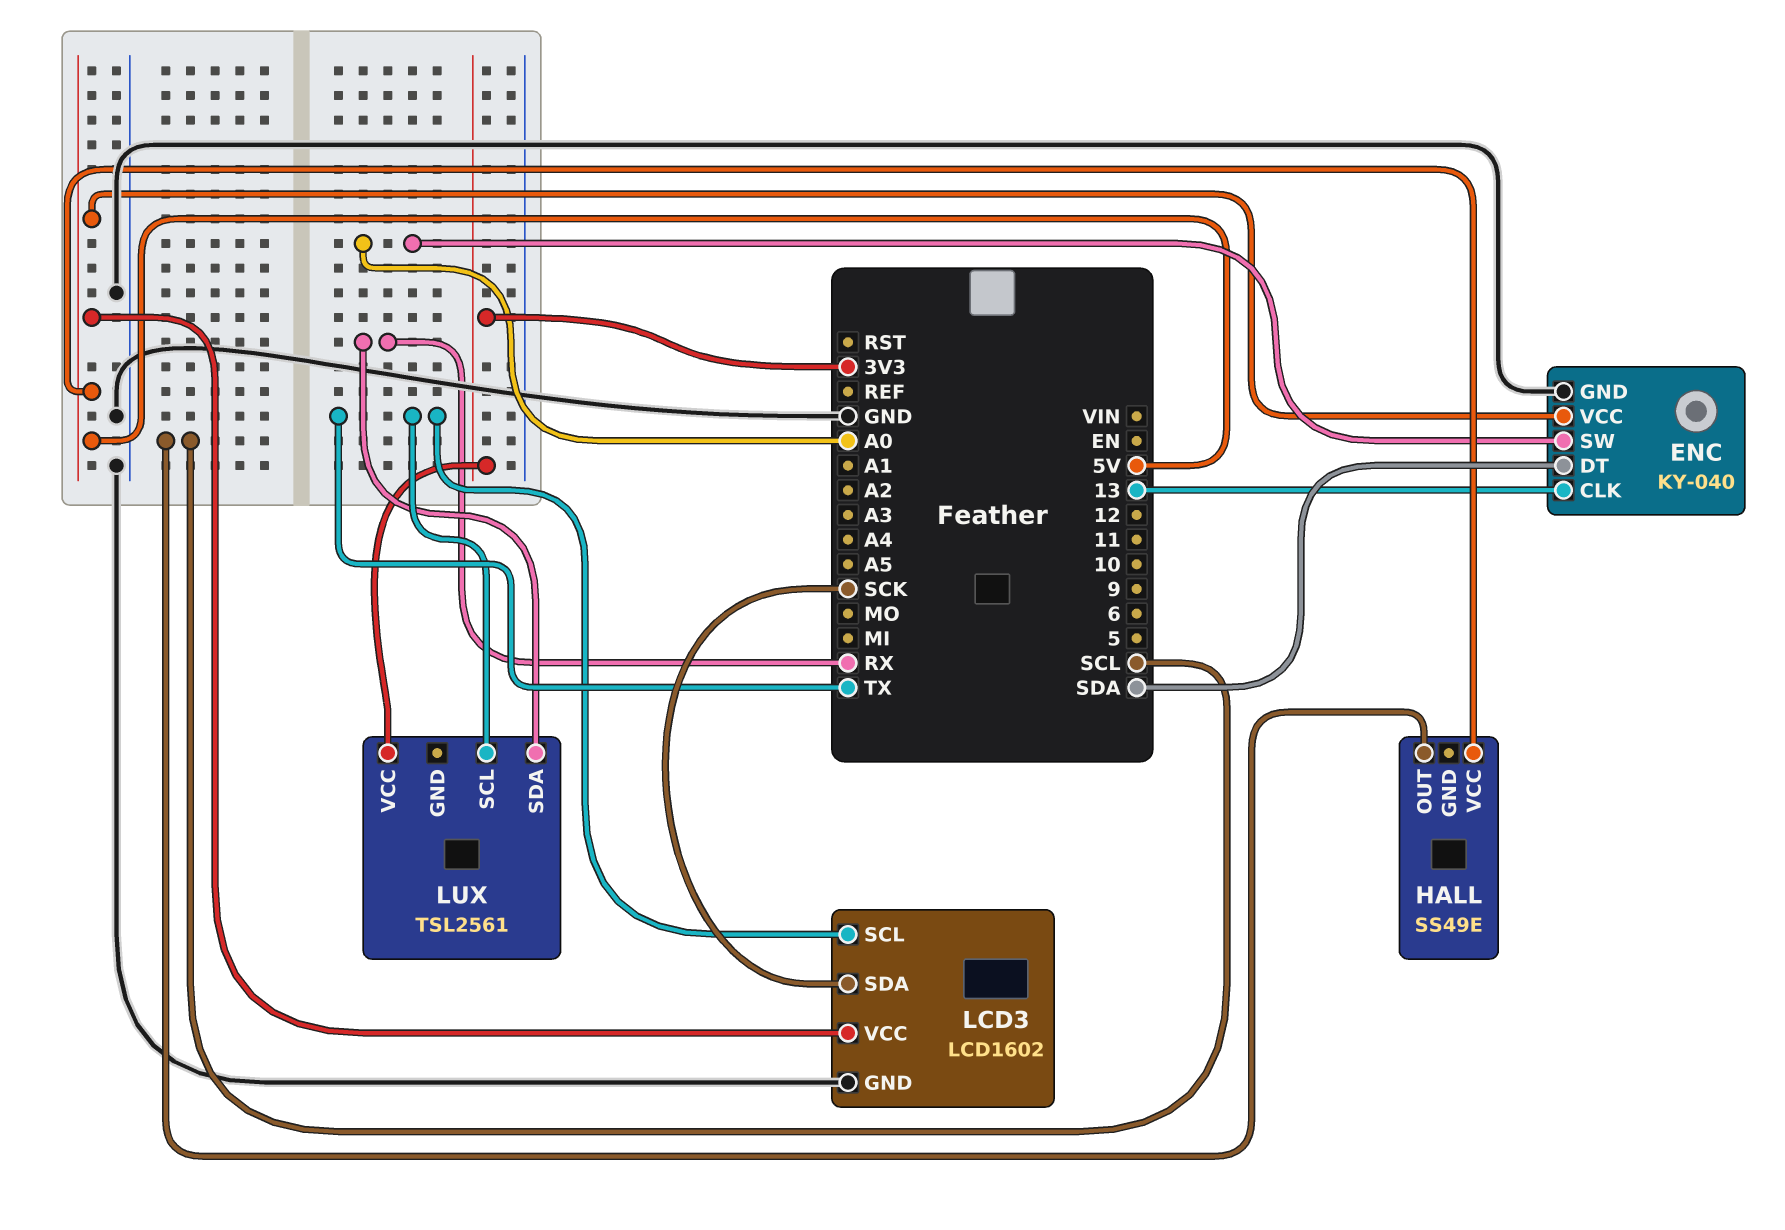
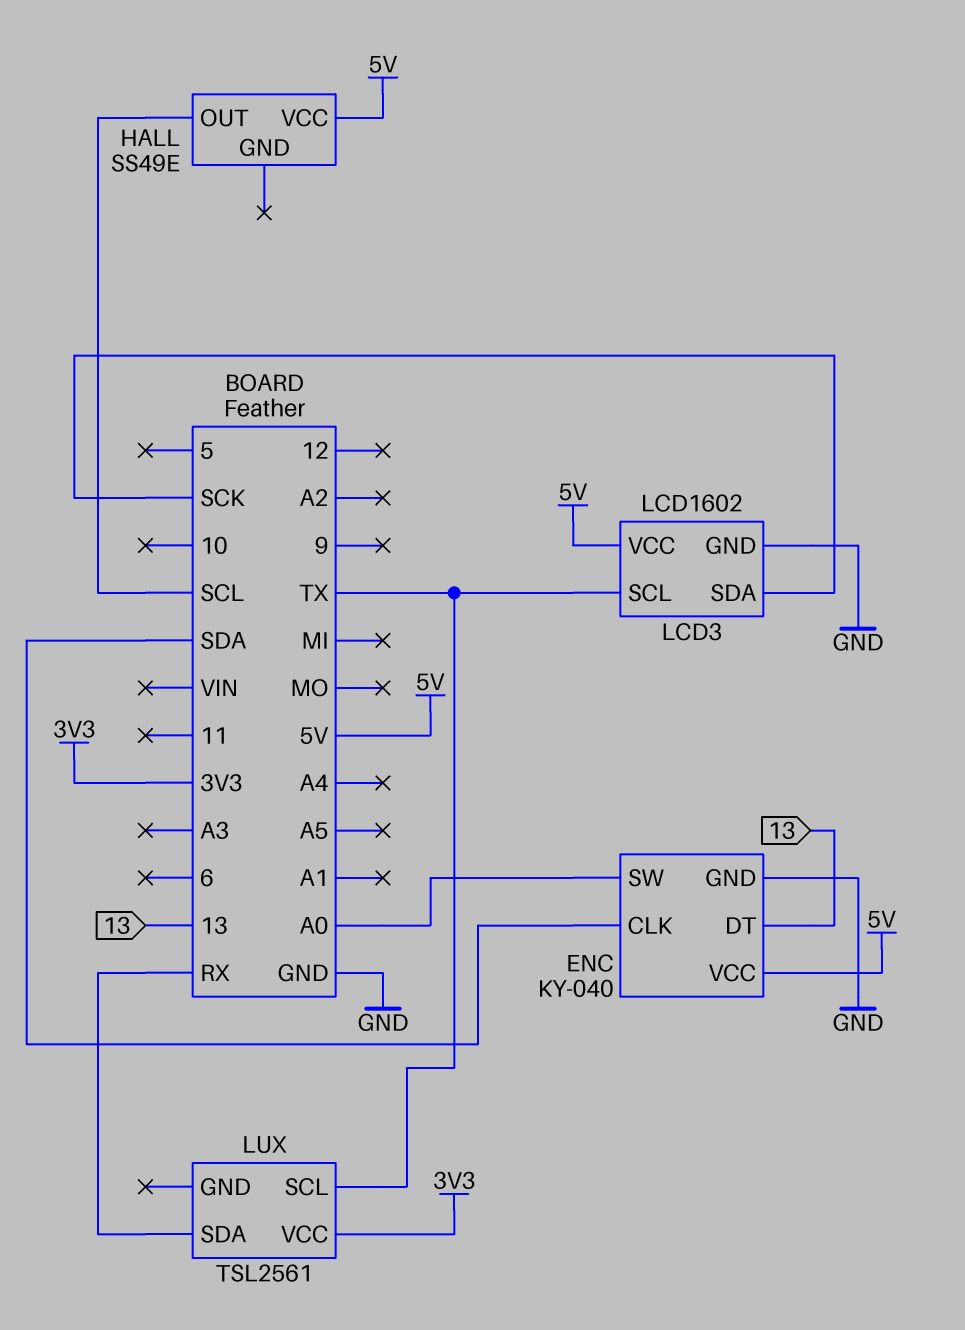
ENC pin CLK: 13 -> SDA
ENC pin DT: SDA -> 13

